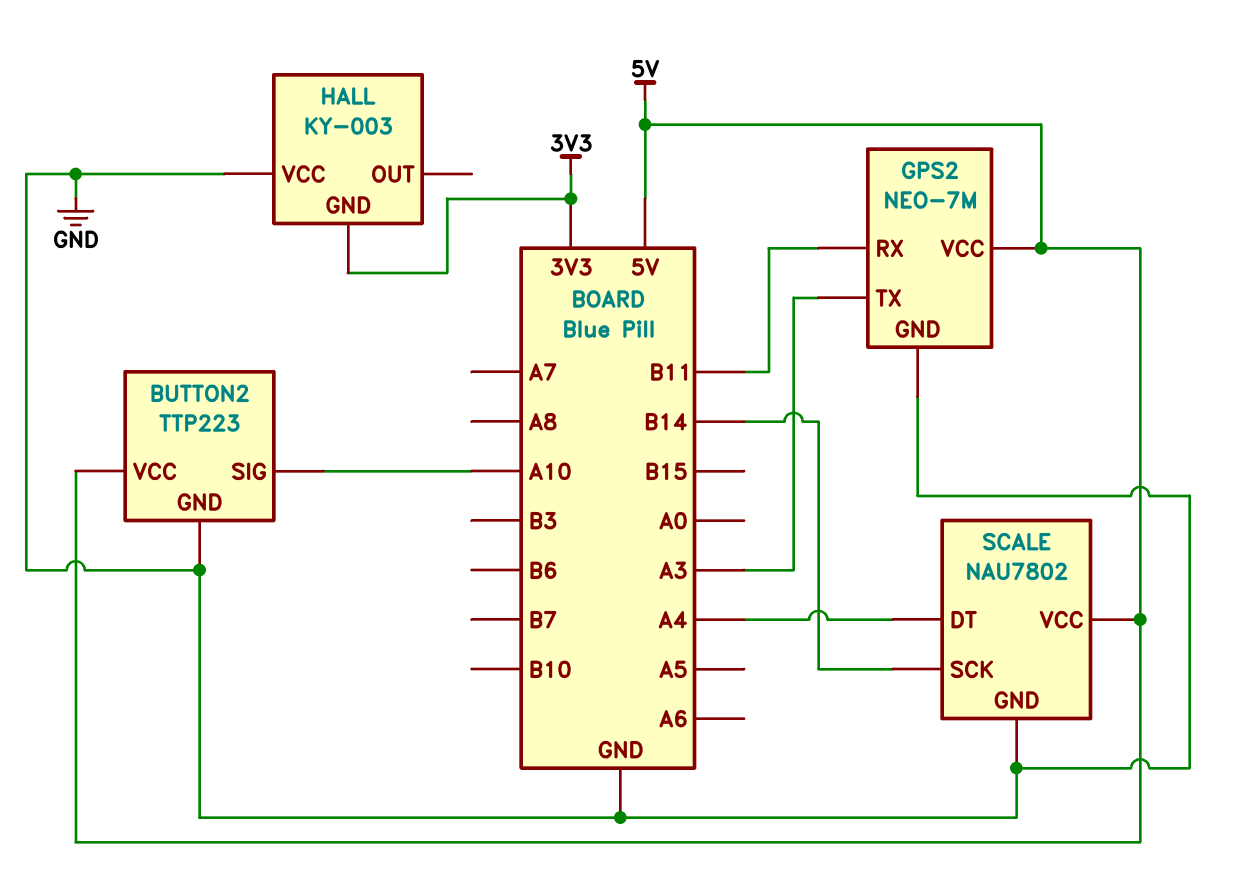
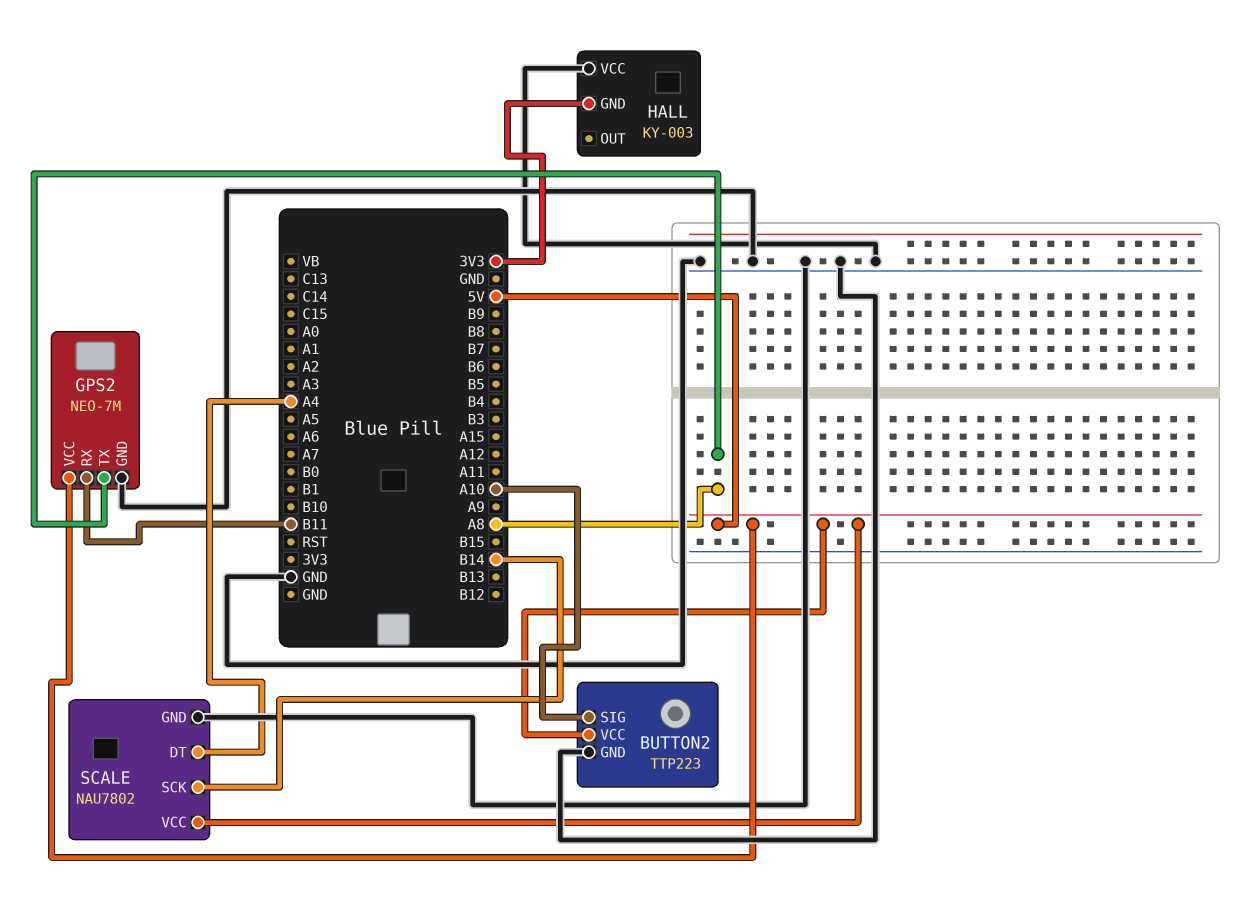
GPS2 pin TX: A3 -> A8

